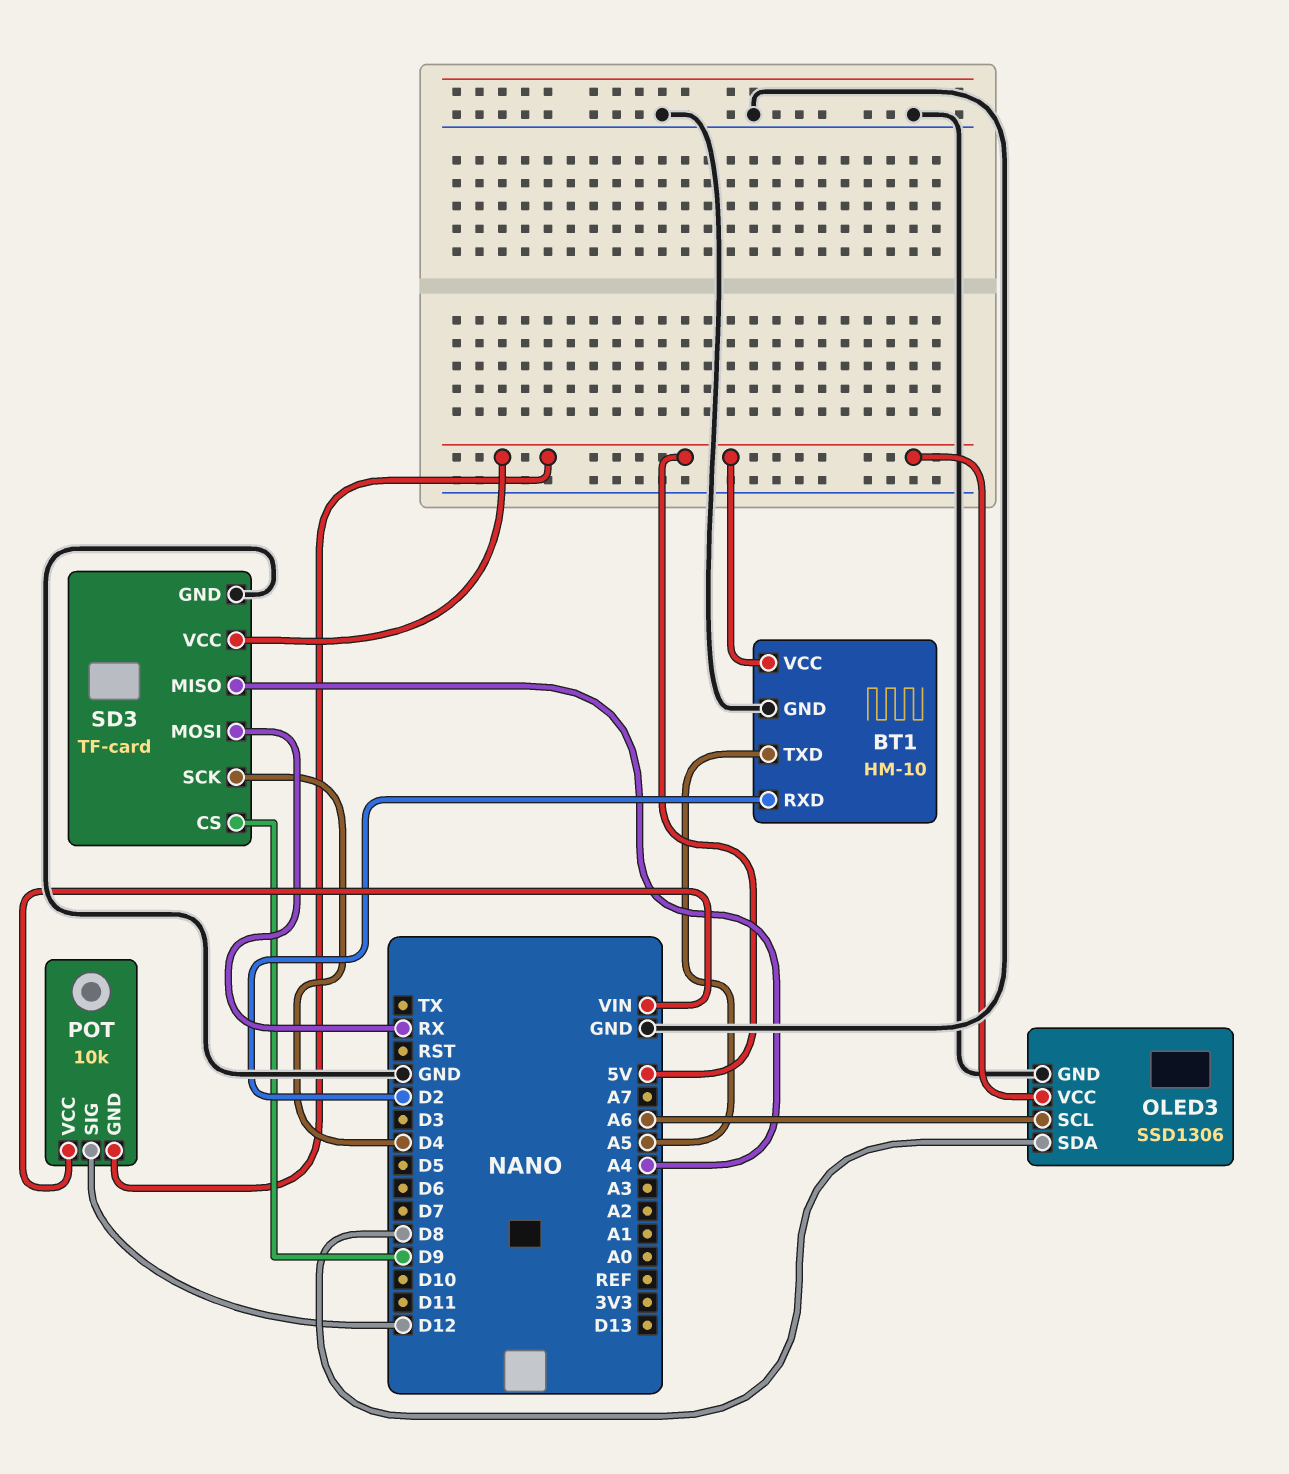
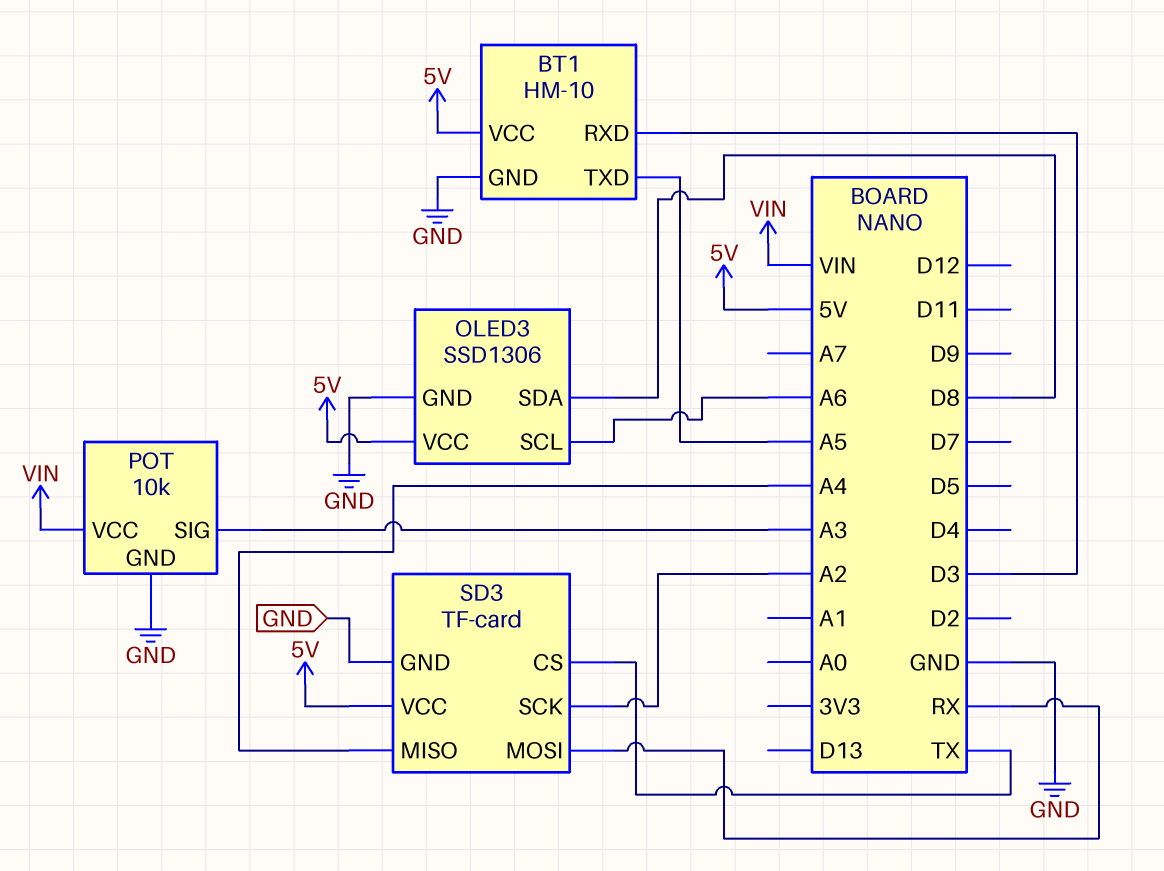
BT1 pin RXD: D2 -> D3
POT pin GND: 5V -> GND
POT pin SIG: D12 -> A3
SD3 pin CS: D9 -> TX
SD3 pin SCK: D4 -> A2

